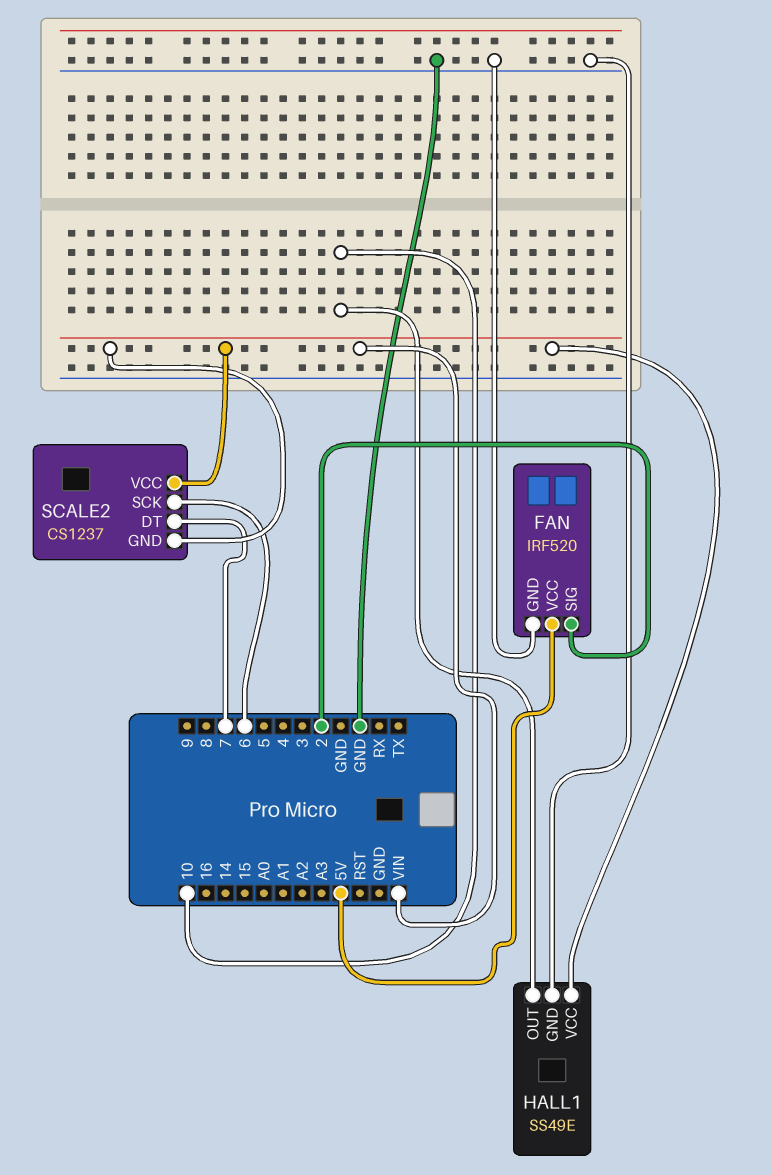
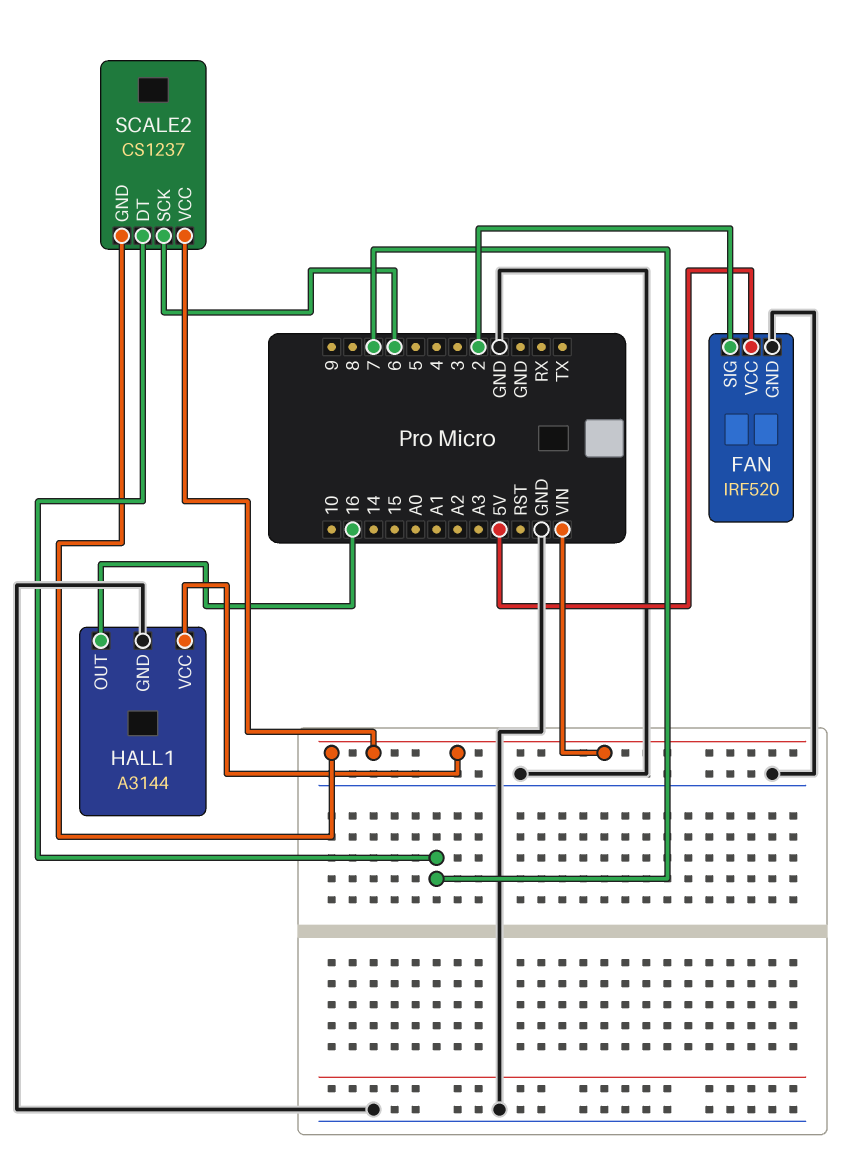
HALL1: SS49E -> A3144
HALL1 pin OUT: 10 -> 16

